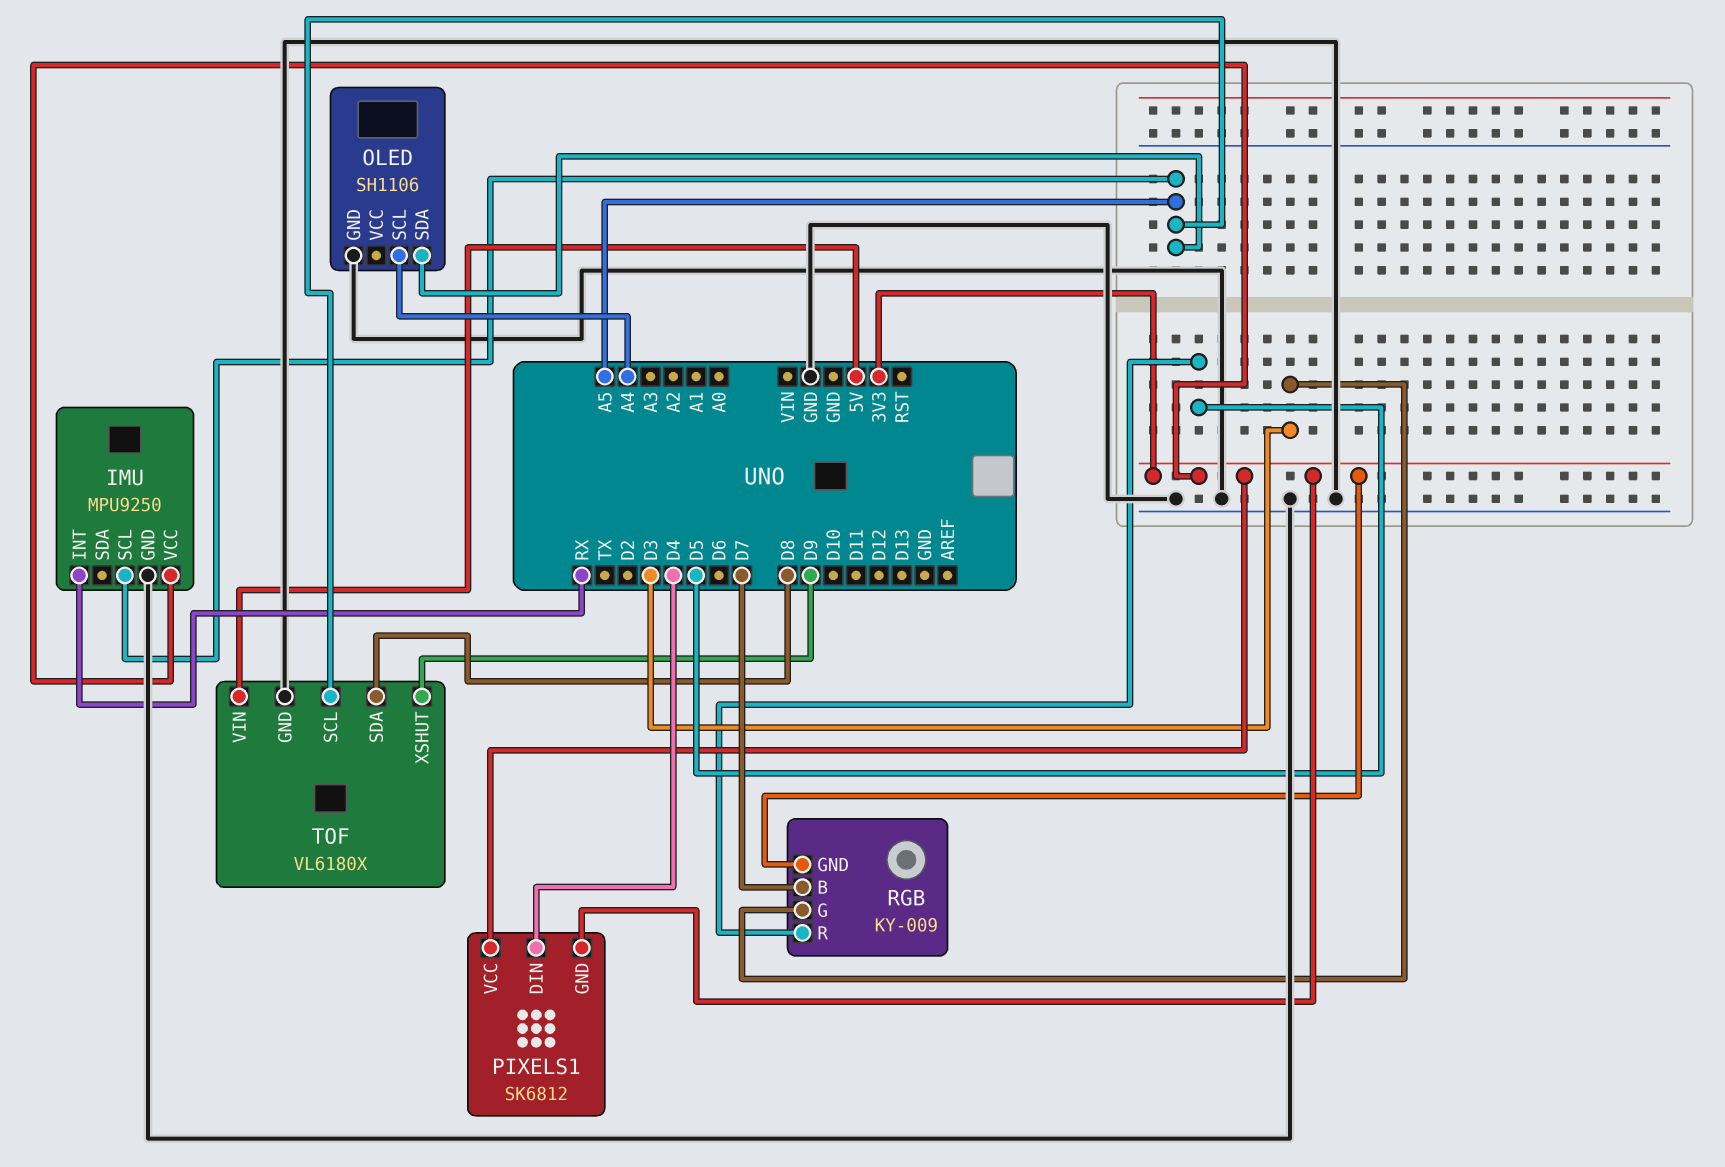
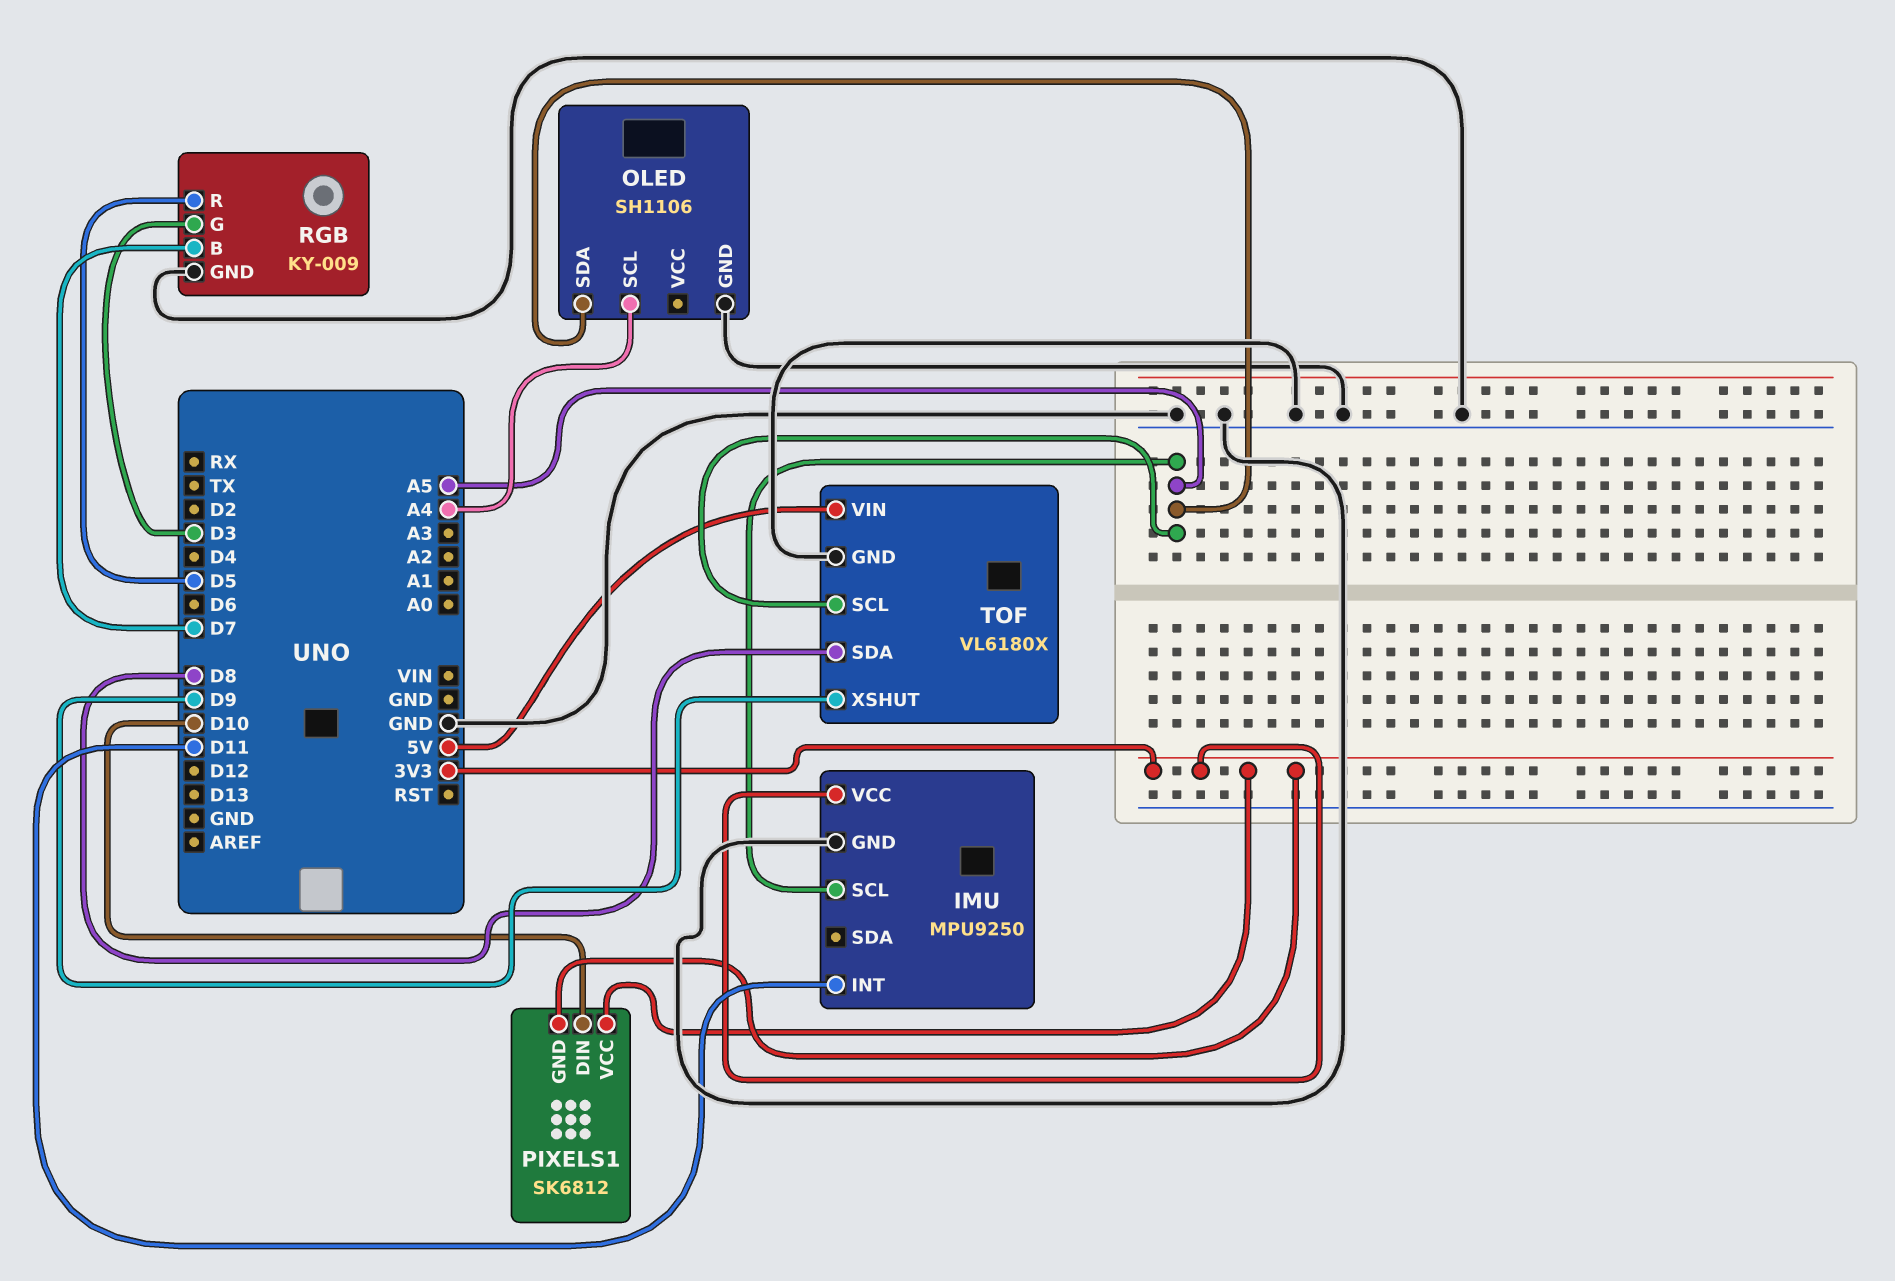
IMU pin INT: RX -> D11
PIXELS1 pin DIN: D4 -> D10
RGB pin GND: 3V3 -> GND

